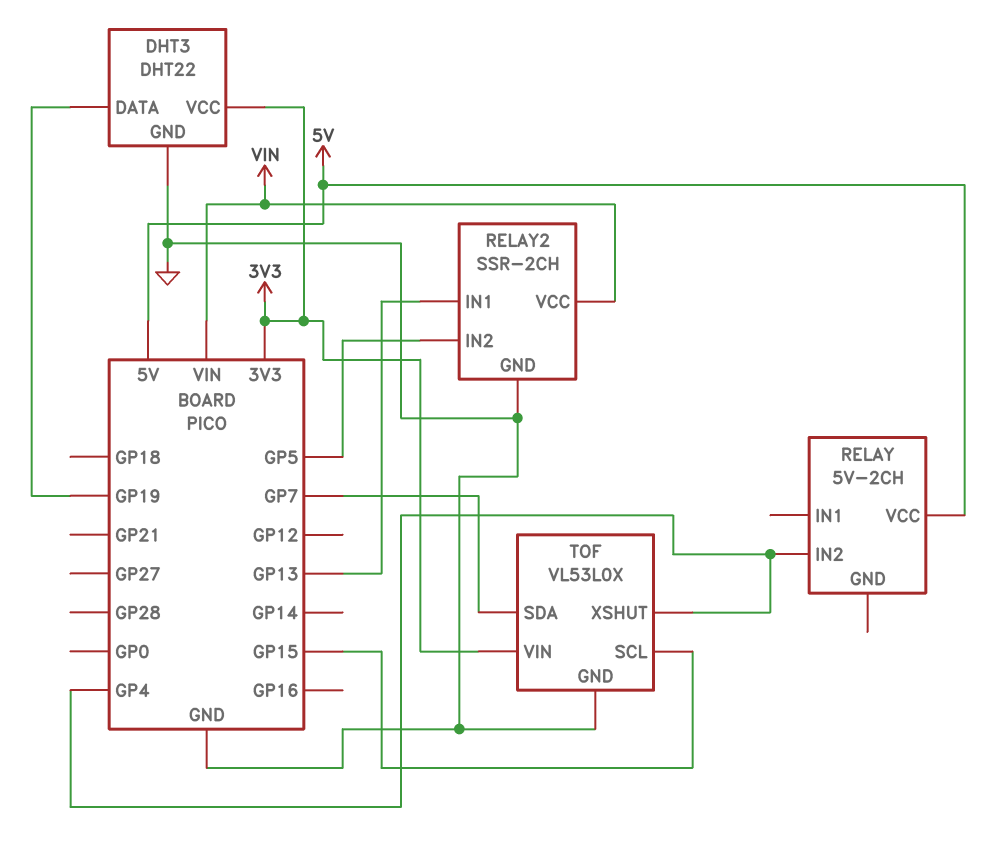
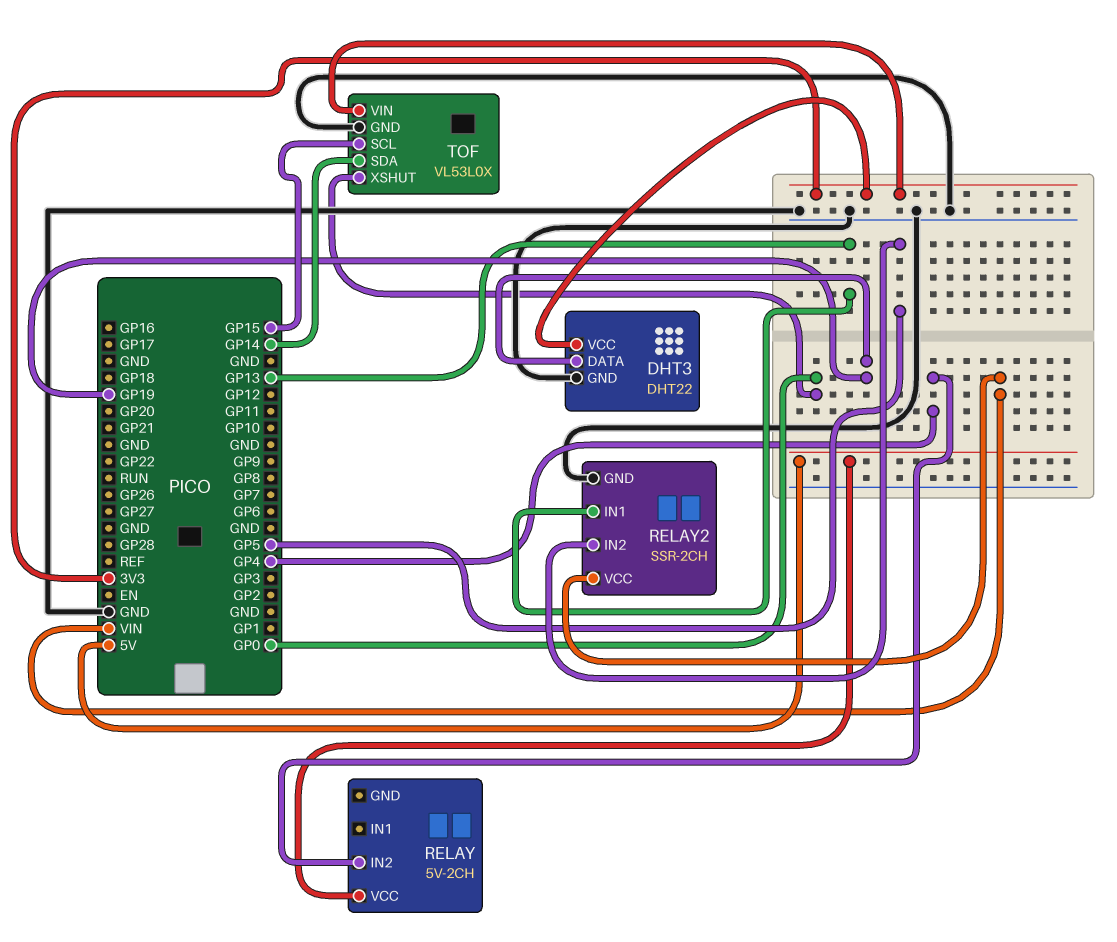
TOF pin SDA: GP7 -> GP14
TOF pin XSHUT: GP4 -> GP0

